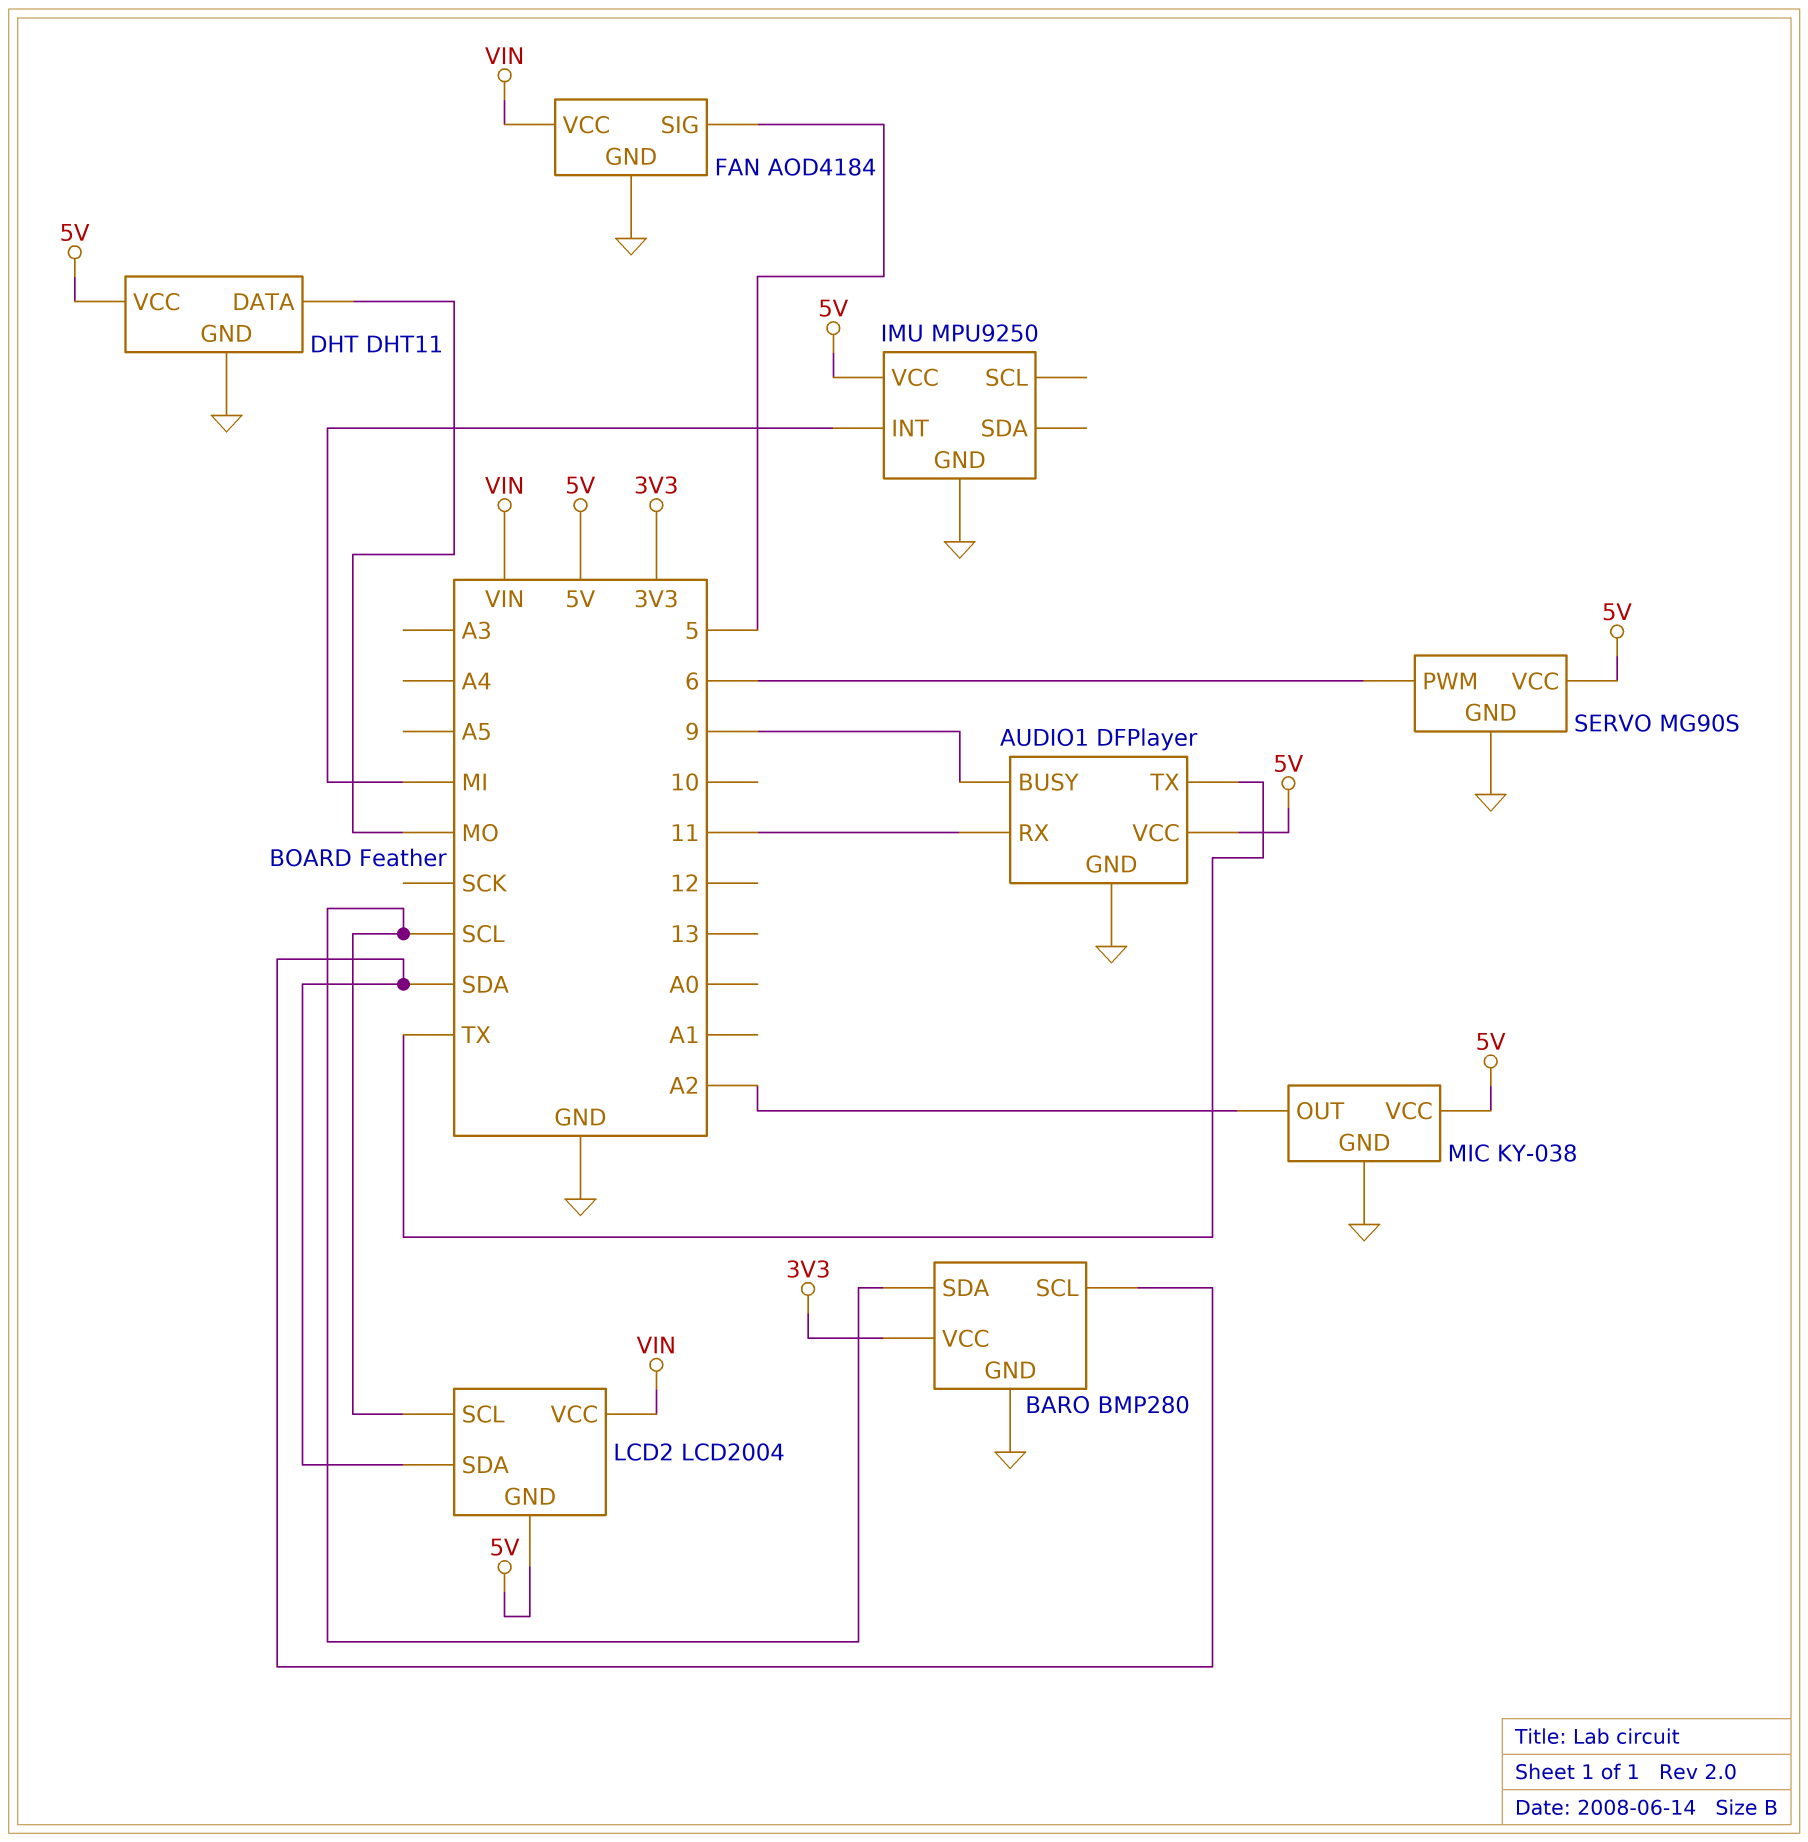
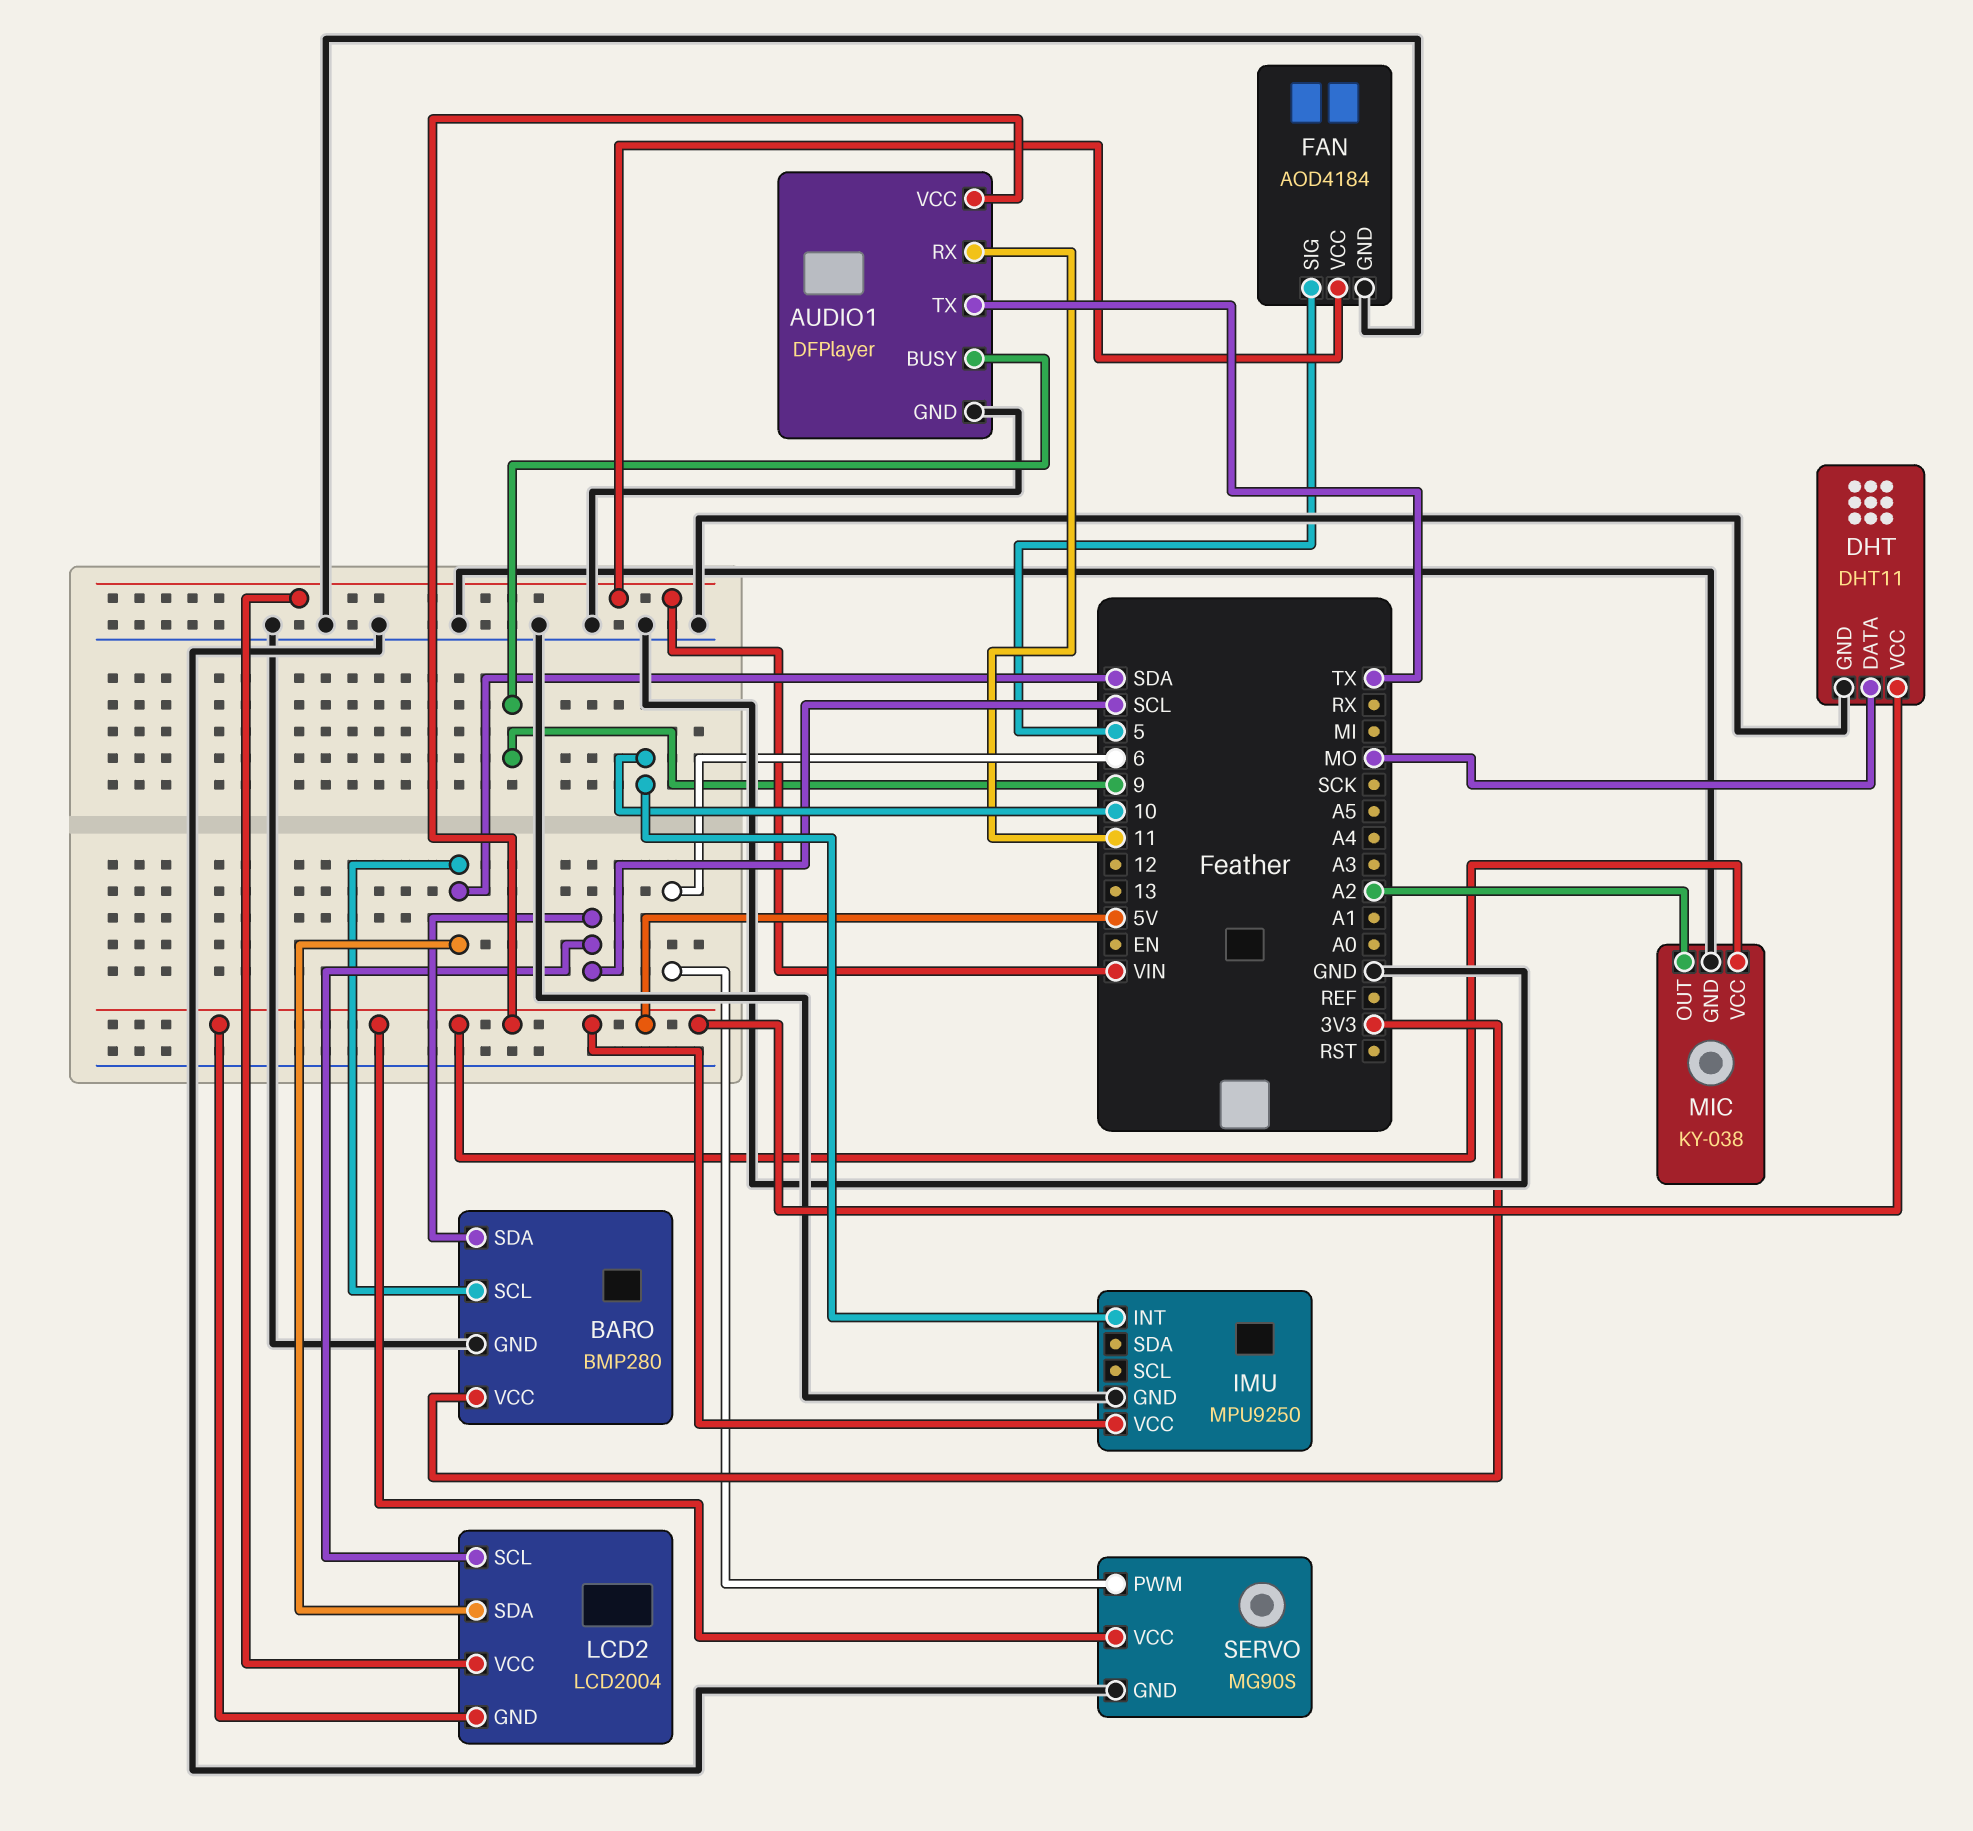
IMU pin INT: MI -> 10

